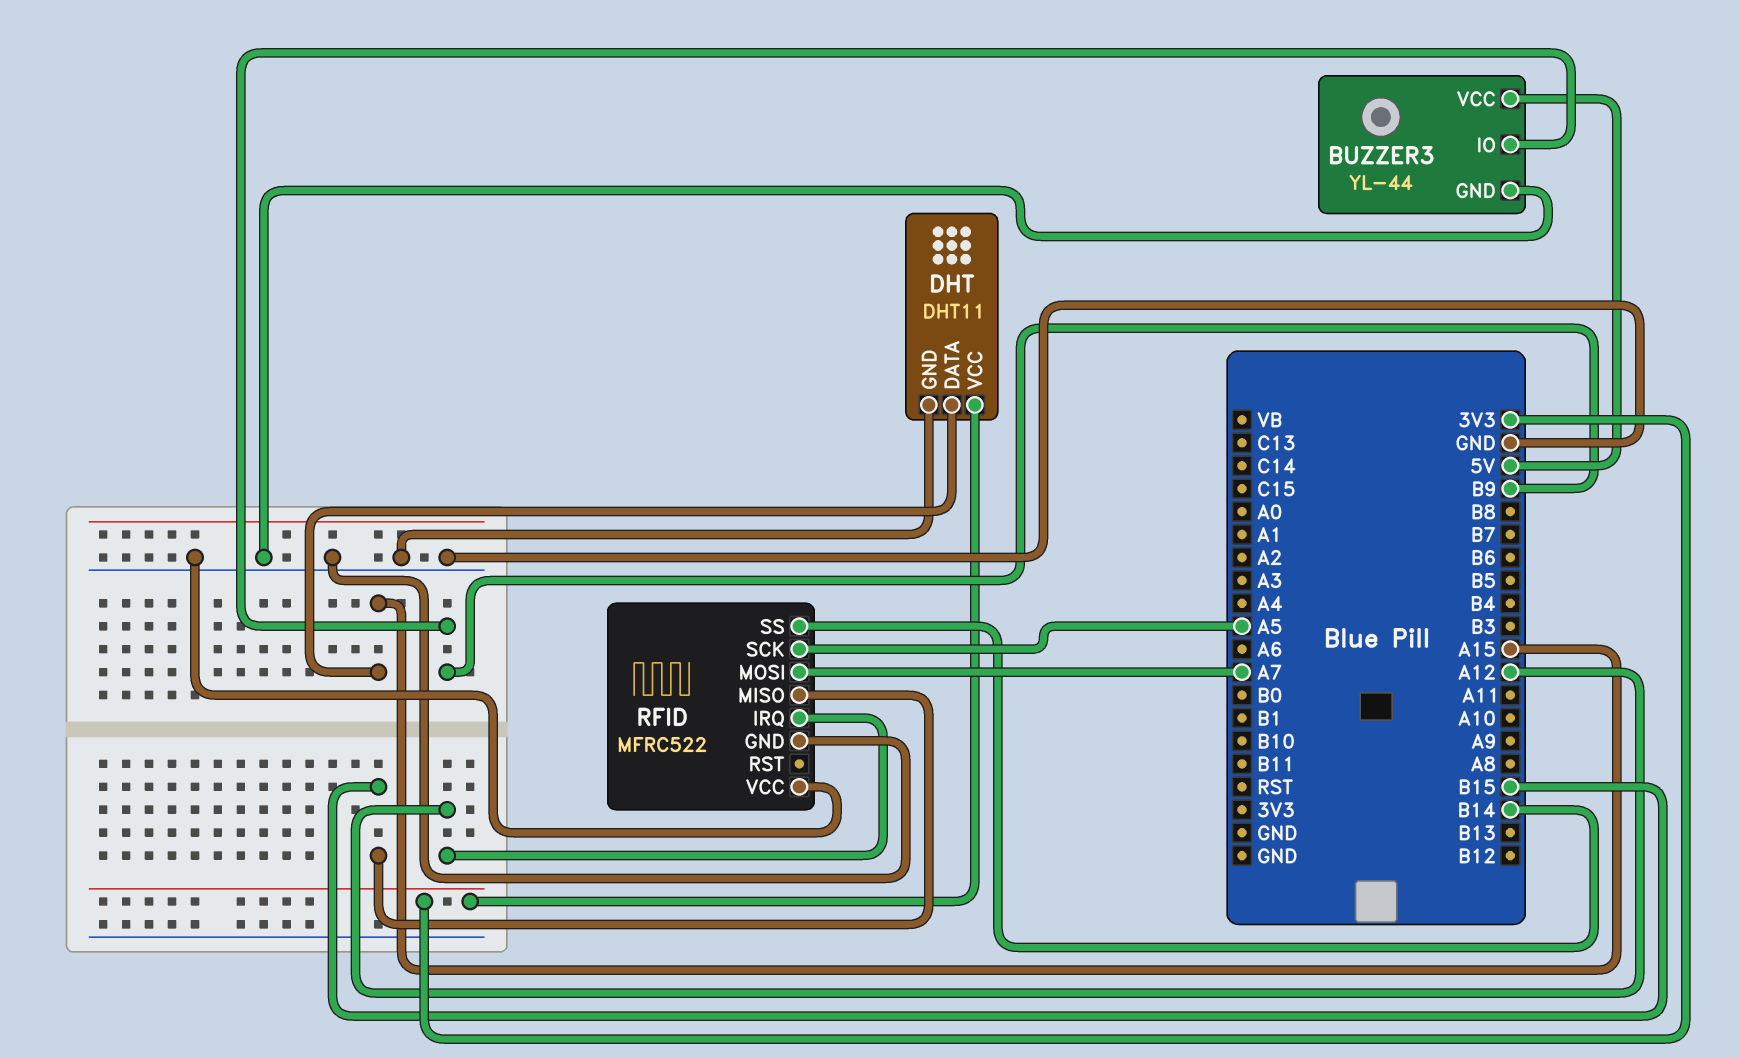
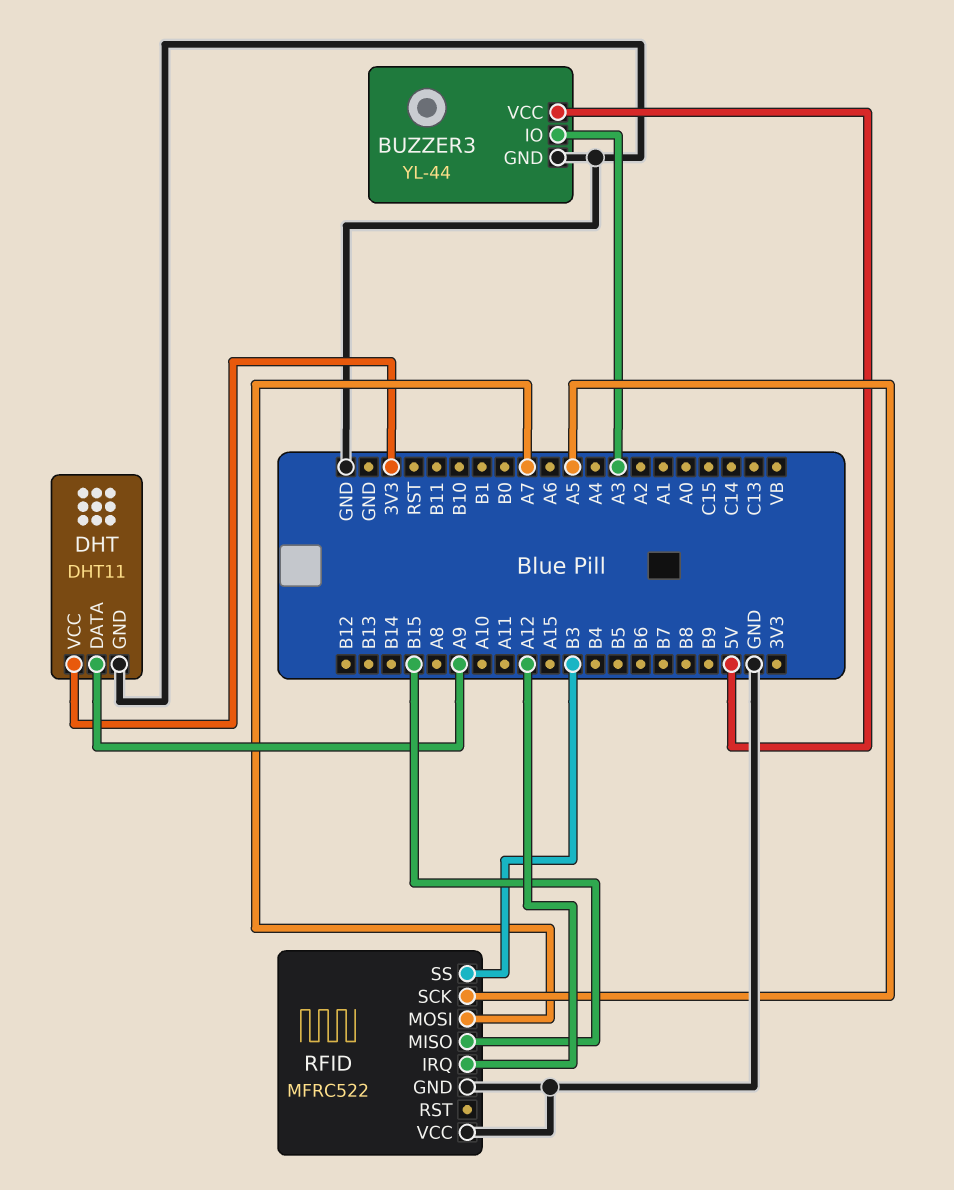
BUZZER3 pin IO: B9 -> A3
DHT pin DATA: A15 -> A9
RFID pin SS: B14 -> B3

